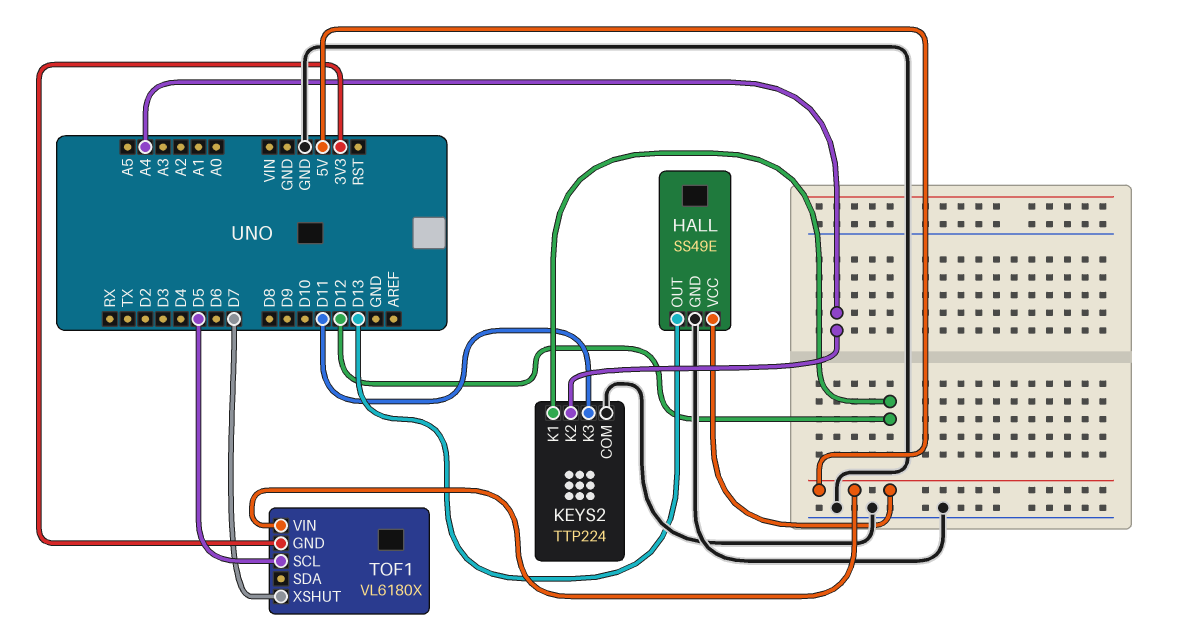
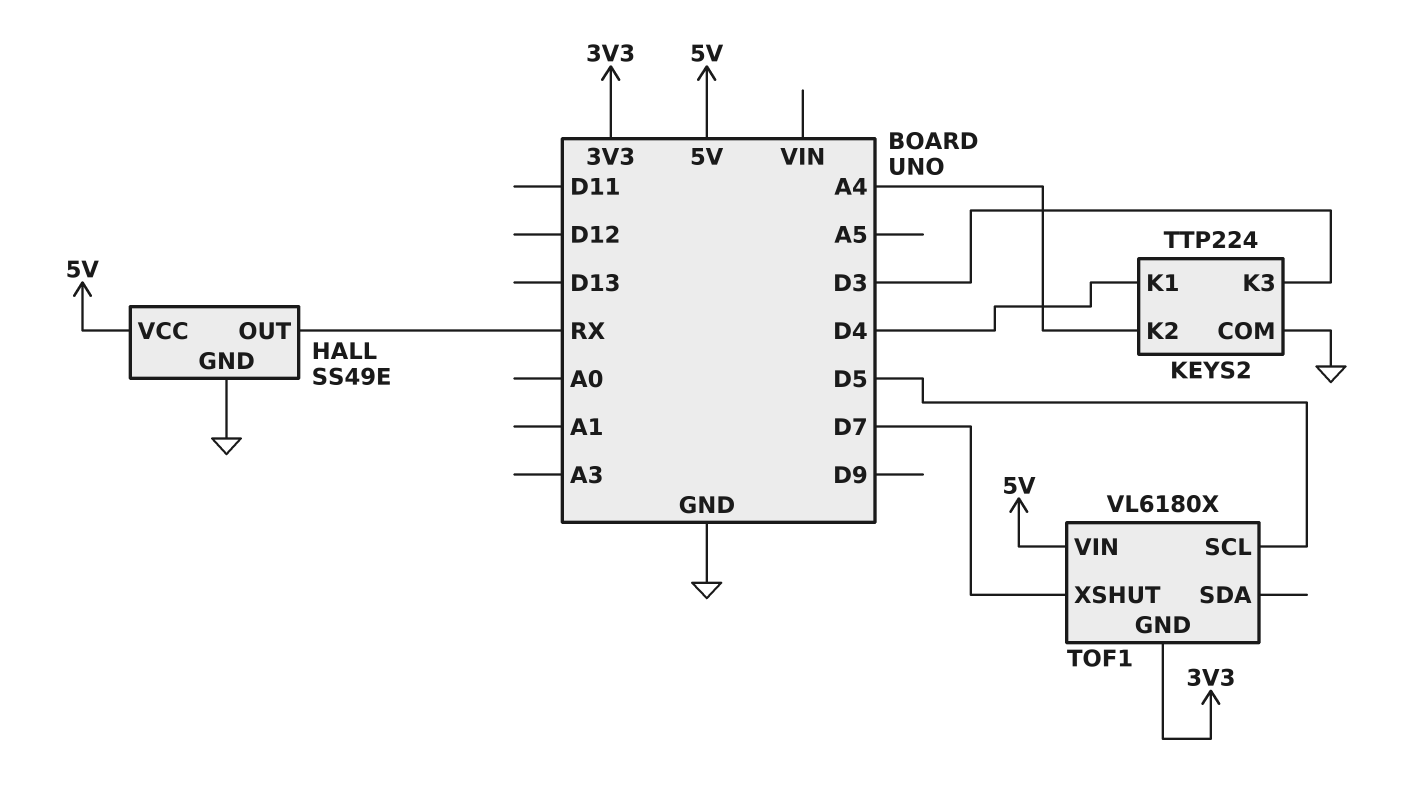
HALL pin OUT: D13 -> RX
KEYS2 pin K1: D12 -> D4
KEYS2 pin K3: D11 -> D3

